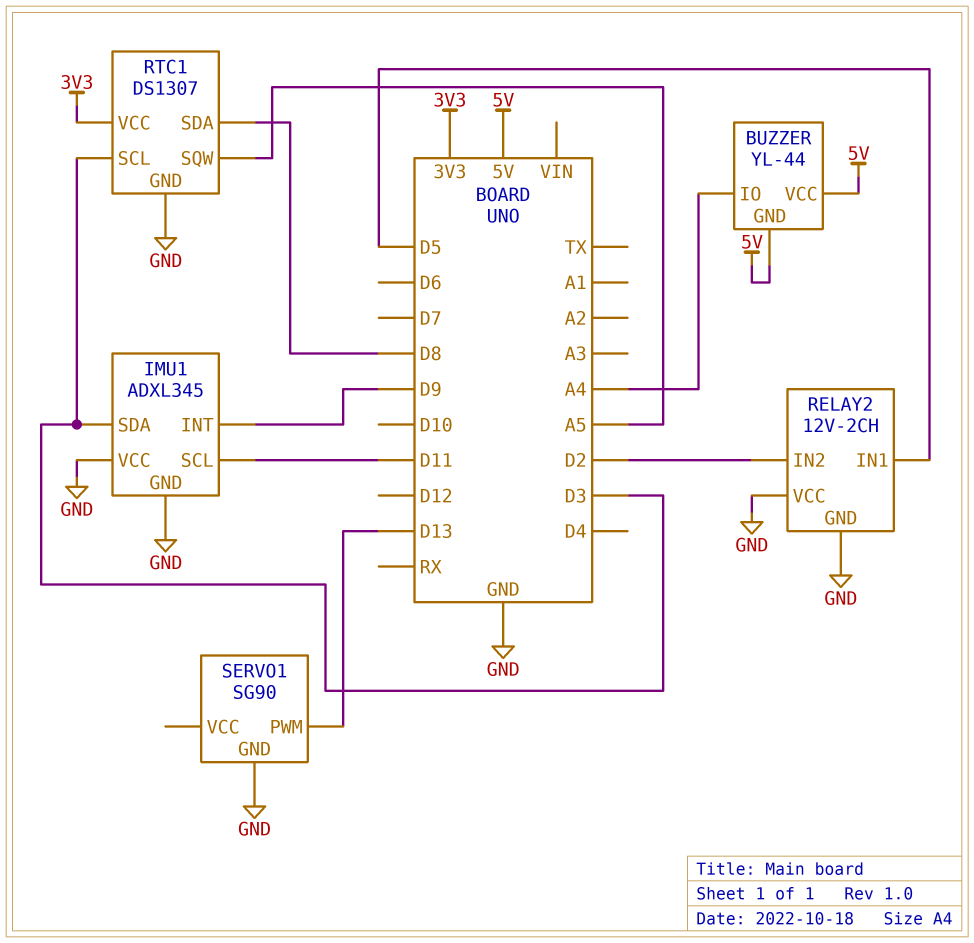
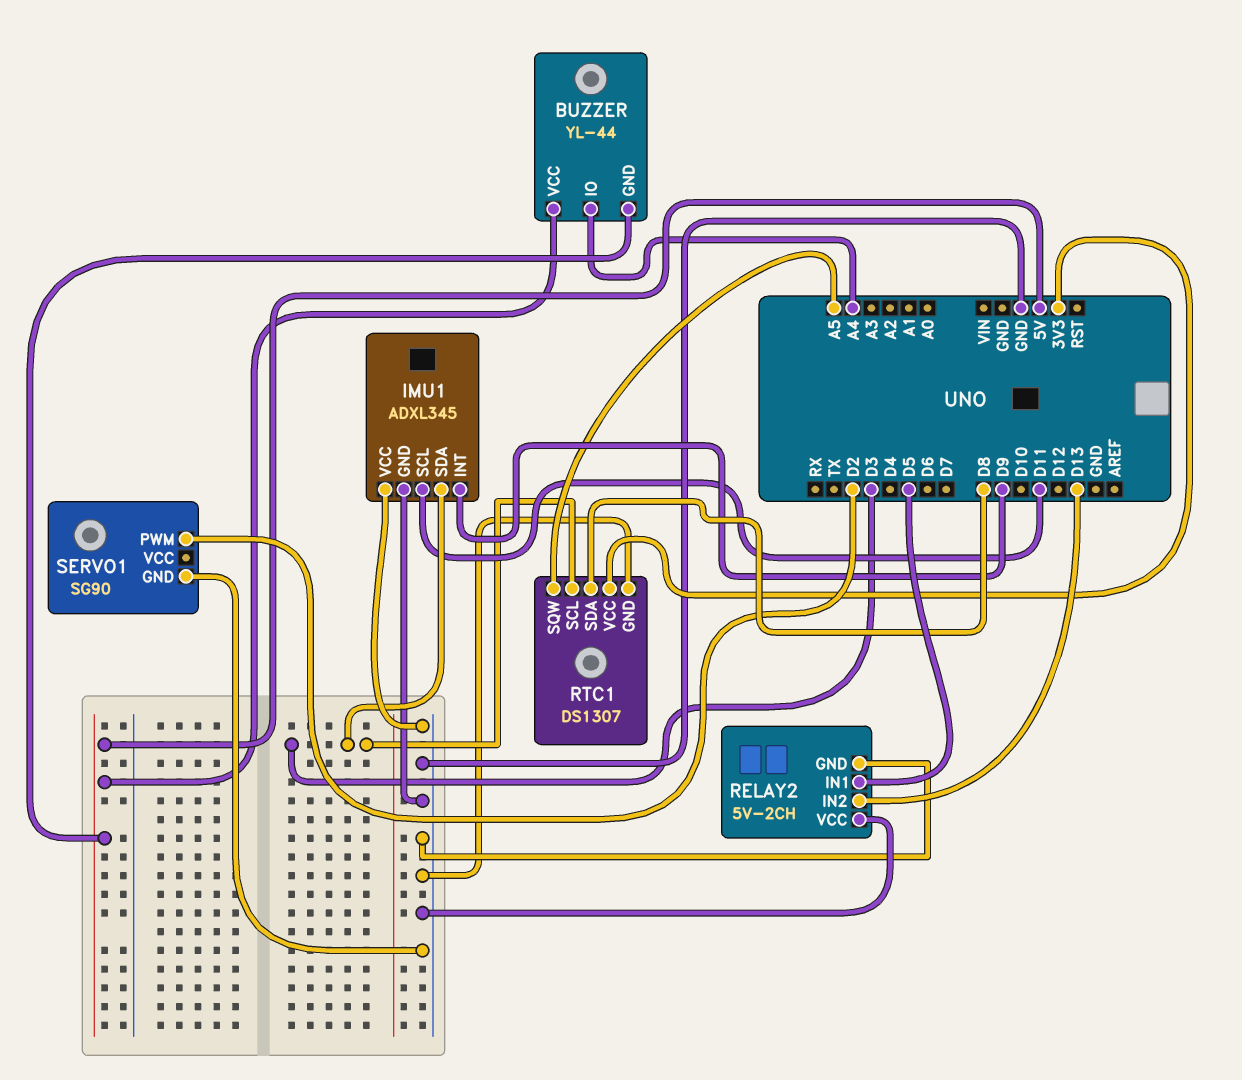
RELAY2: 12V-2CH -> 5V-2CH
RELAY2 pin IN2: D2 -> D13
SERVO1 pin PWM: D13 -> D2

